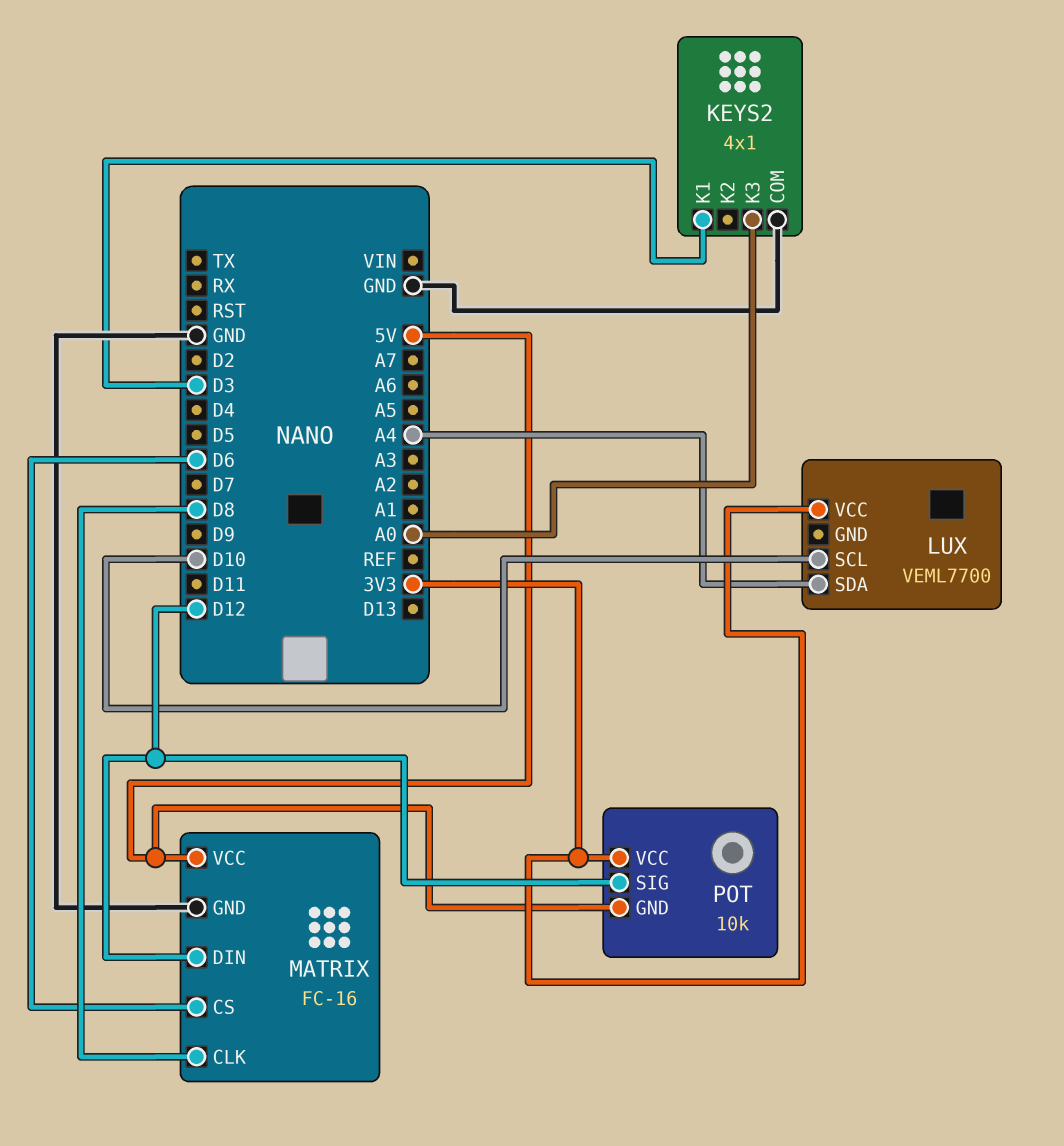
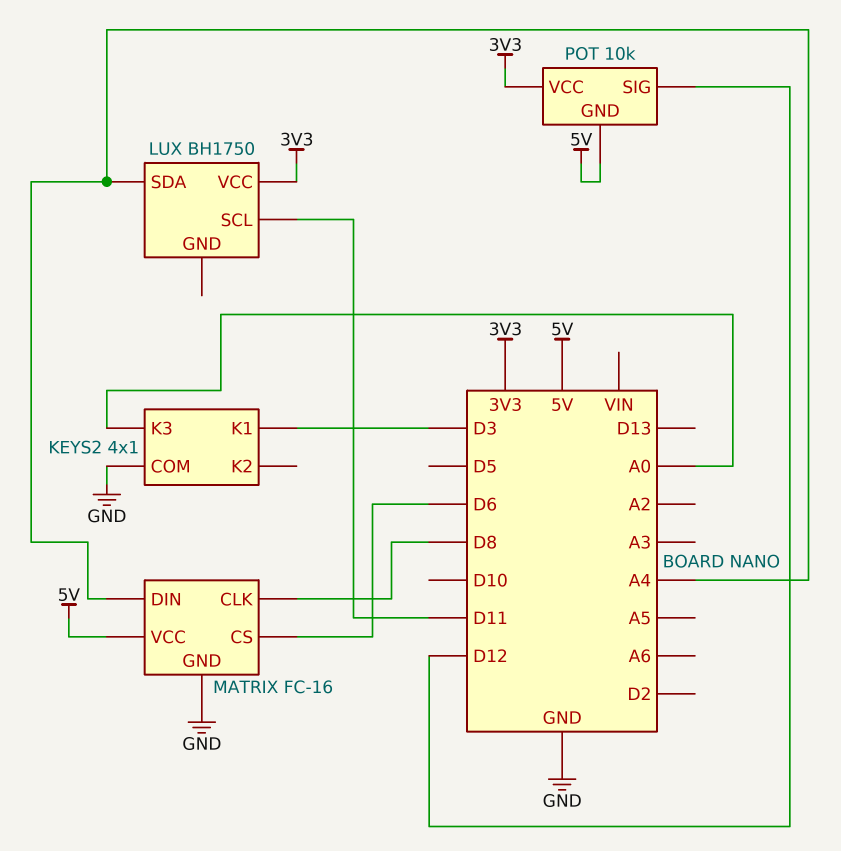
LUX: VEML7700 -> BH1750
LUX pin SCL: D10 -> D11
MATRIX pin DIN: D12 -> A4

